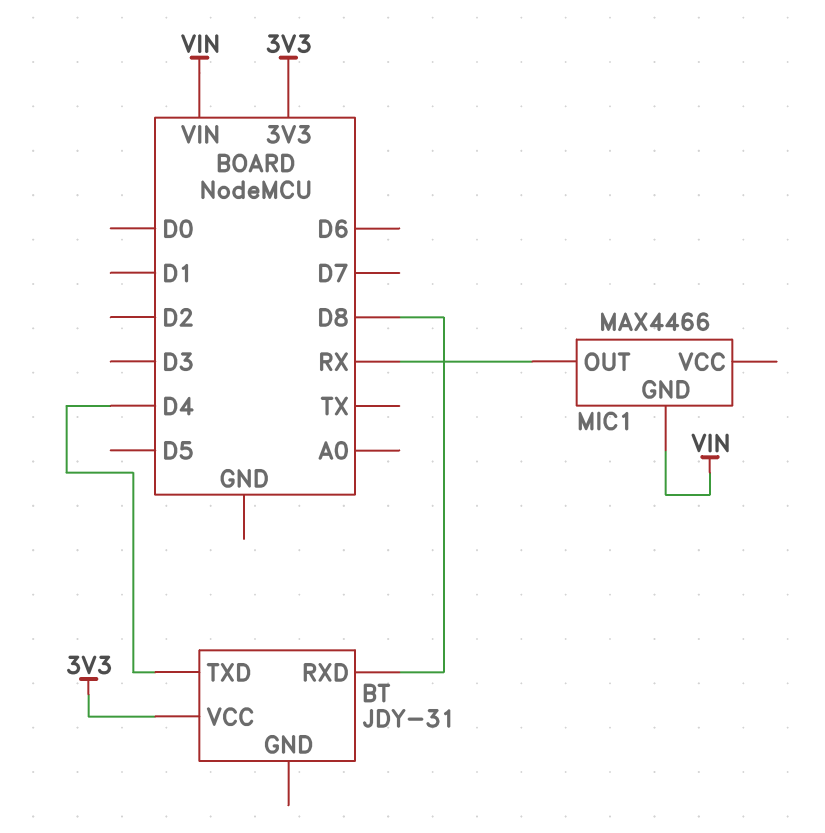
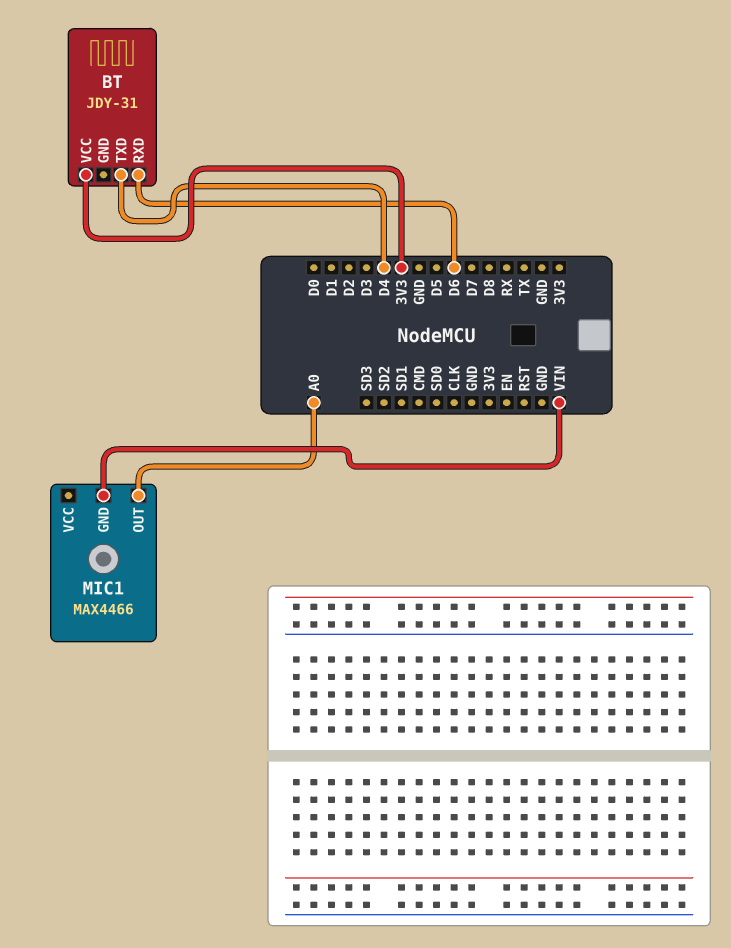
BT pin RXD: D8 -> D6
MIC1 pin OUT: RX -> A0

